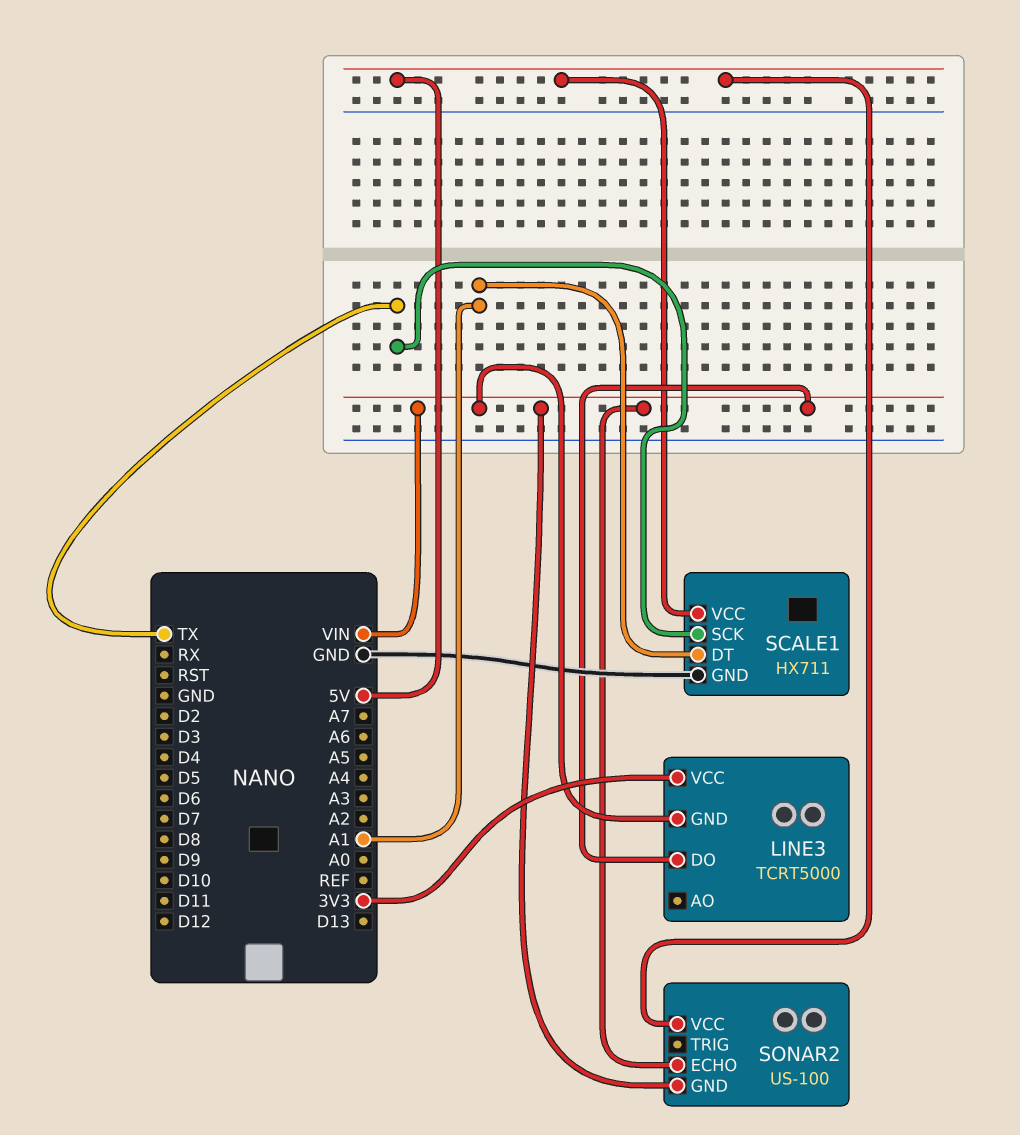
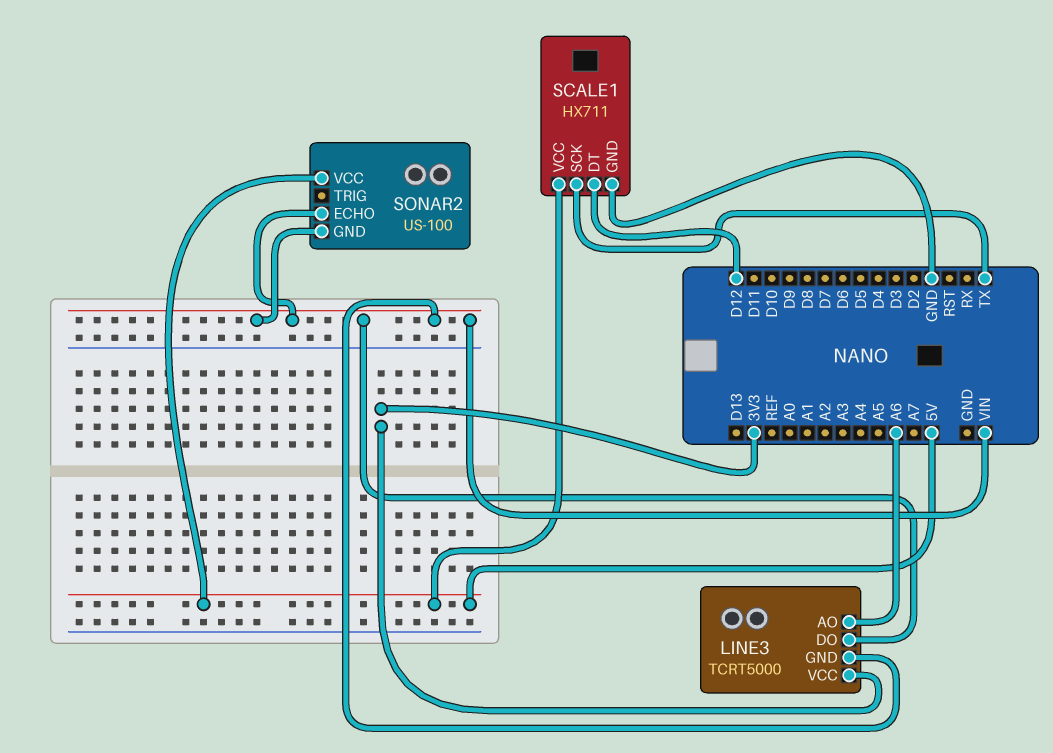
LINE3 pin AO: none -> A6
SCALE1 pin DT: A1 -> D12

